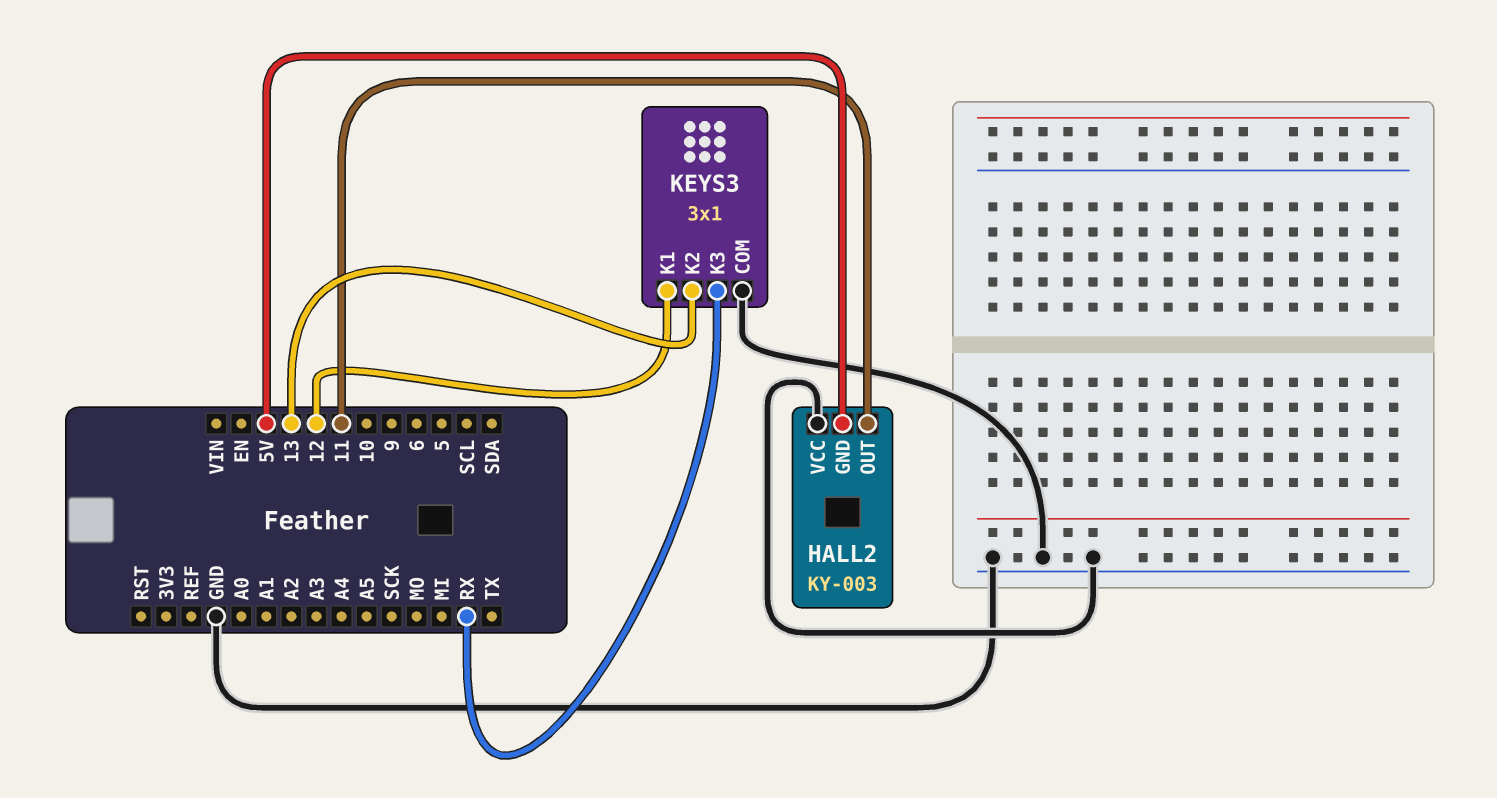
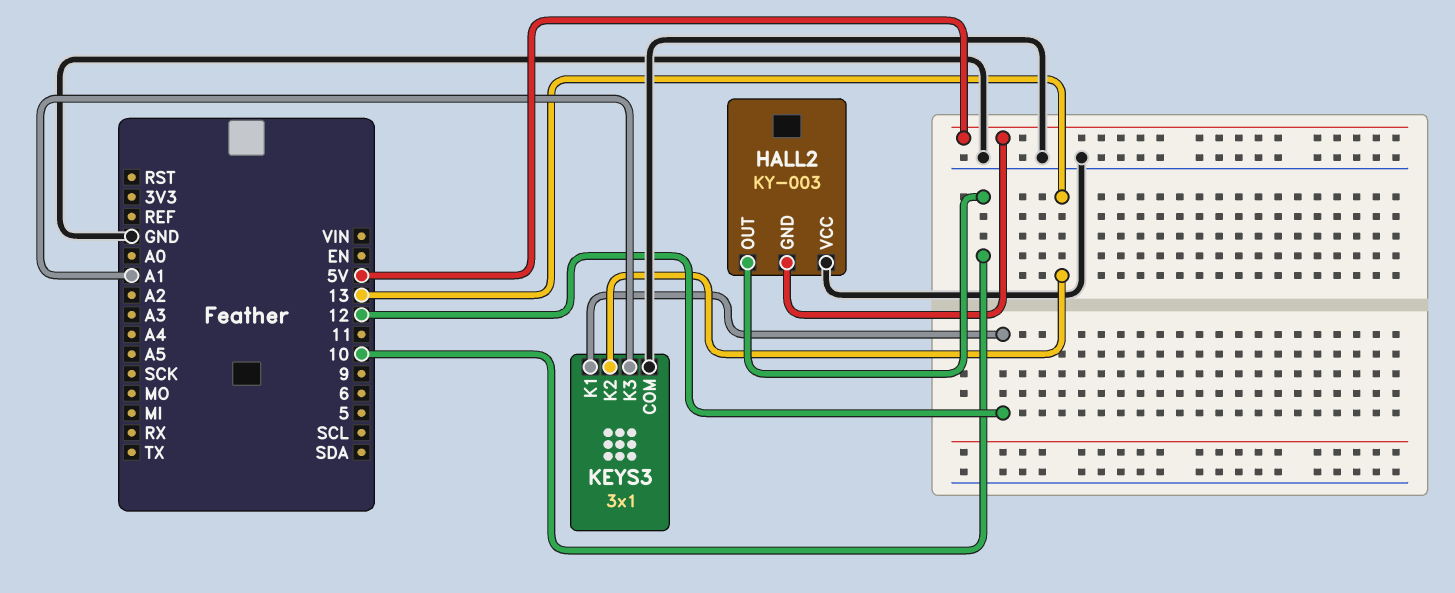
HALL2 pin OUT: 11 -> 10
KEYS3 pin K3: RX -> A1

